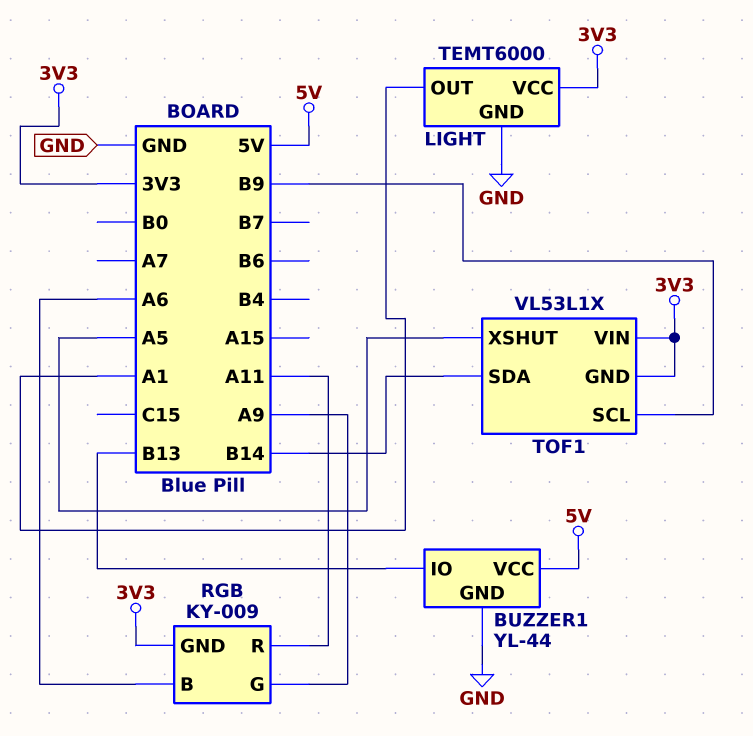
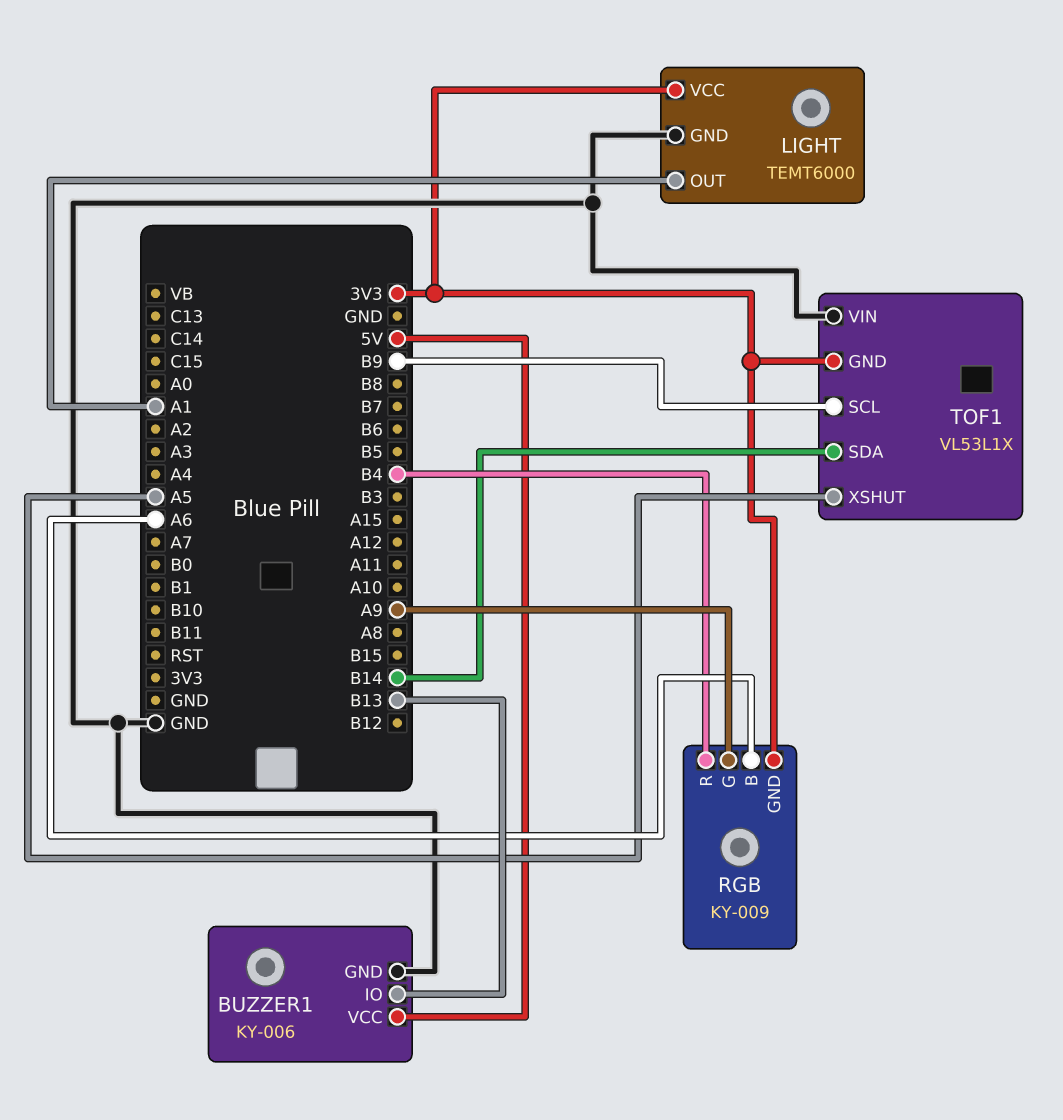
BUZZER1: YL-44 -> KY-006
RGB pin R: A11 -> B4
TOF1 pin VIN: 3V3 -> GND

